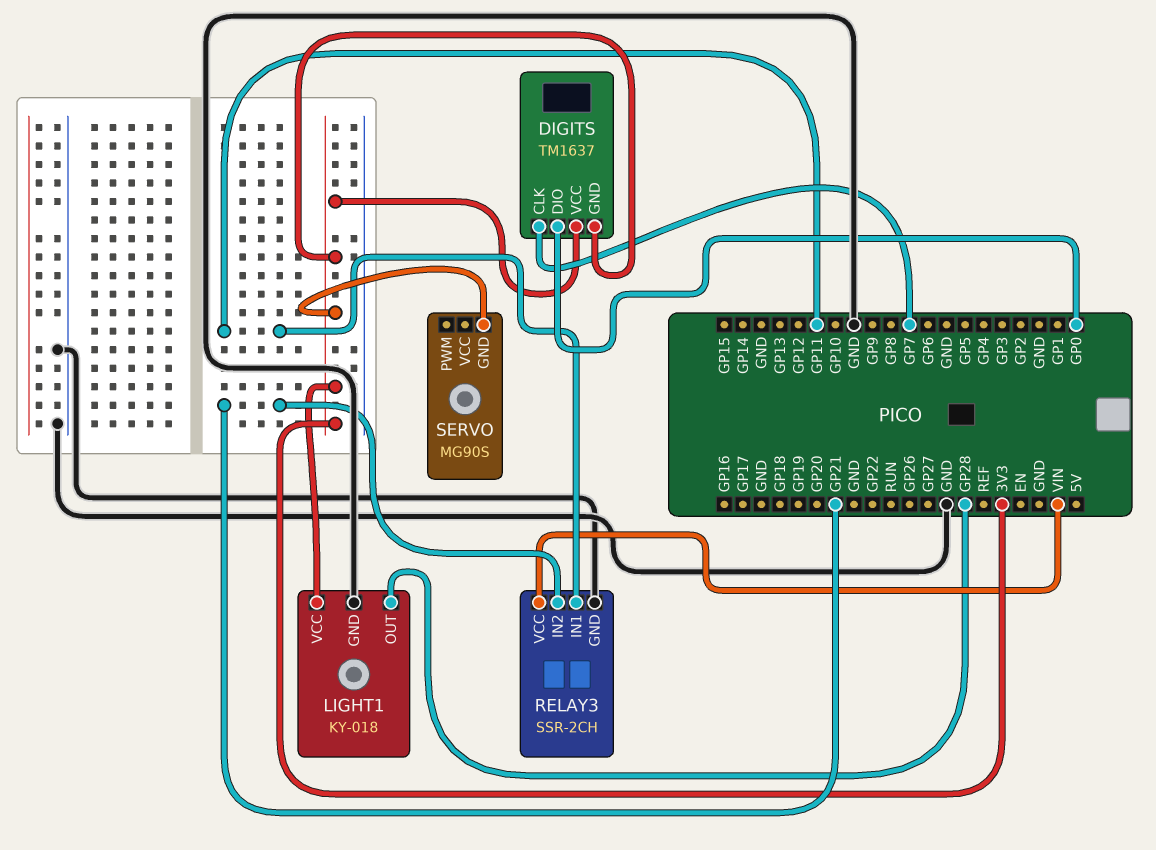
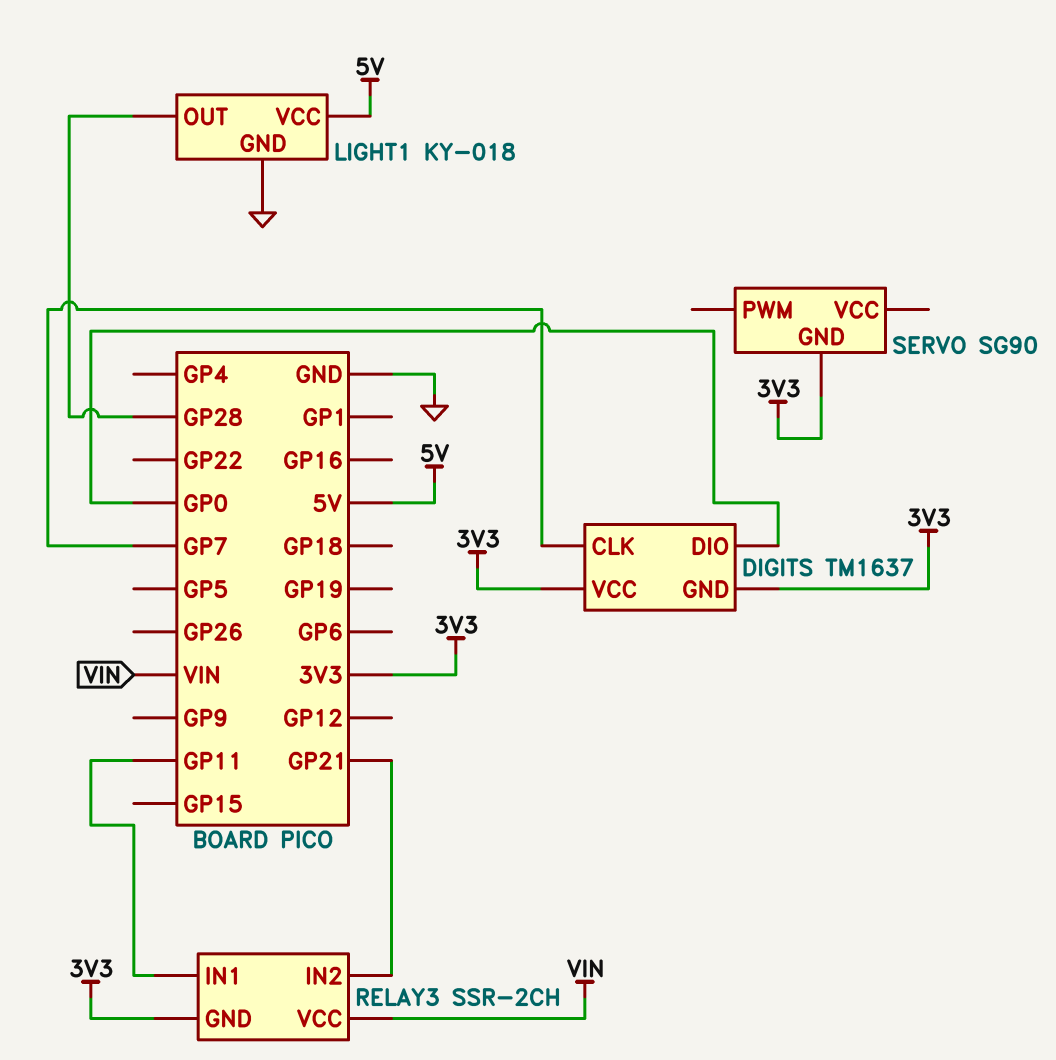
LIGHT1 pin VCC: 3V3 -> 5V
RELAY3 pin GND: GND -> 3V3
SERVO: MG90S -> SG90

